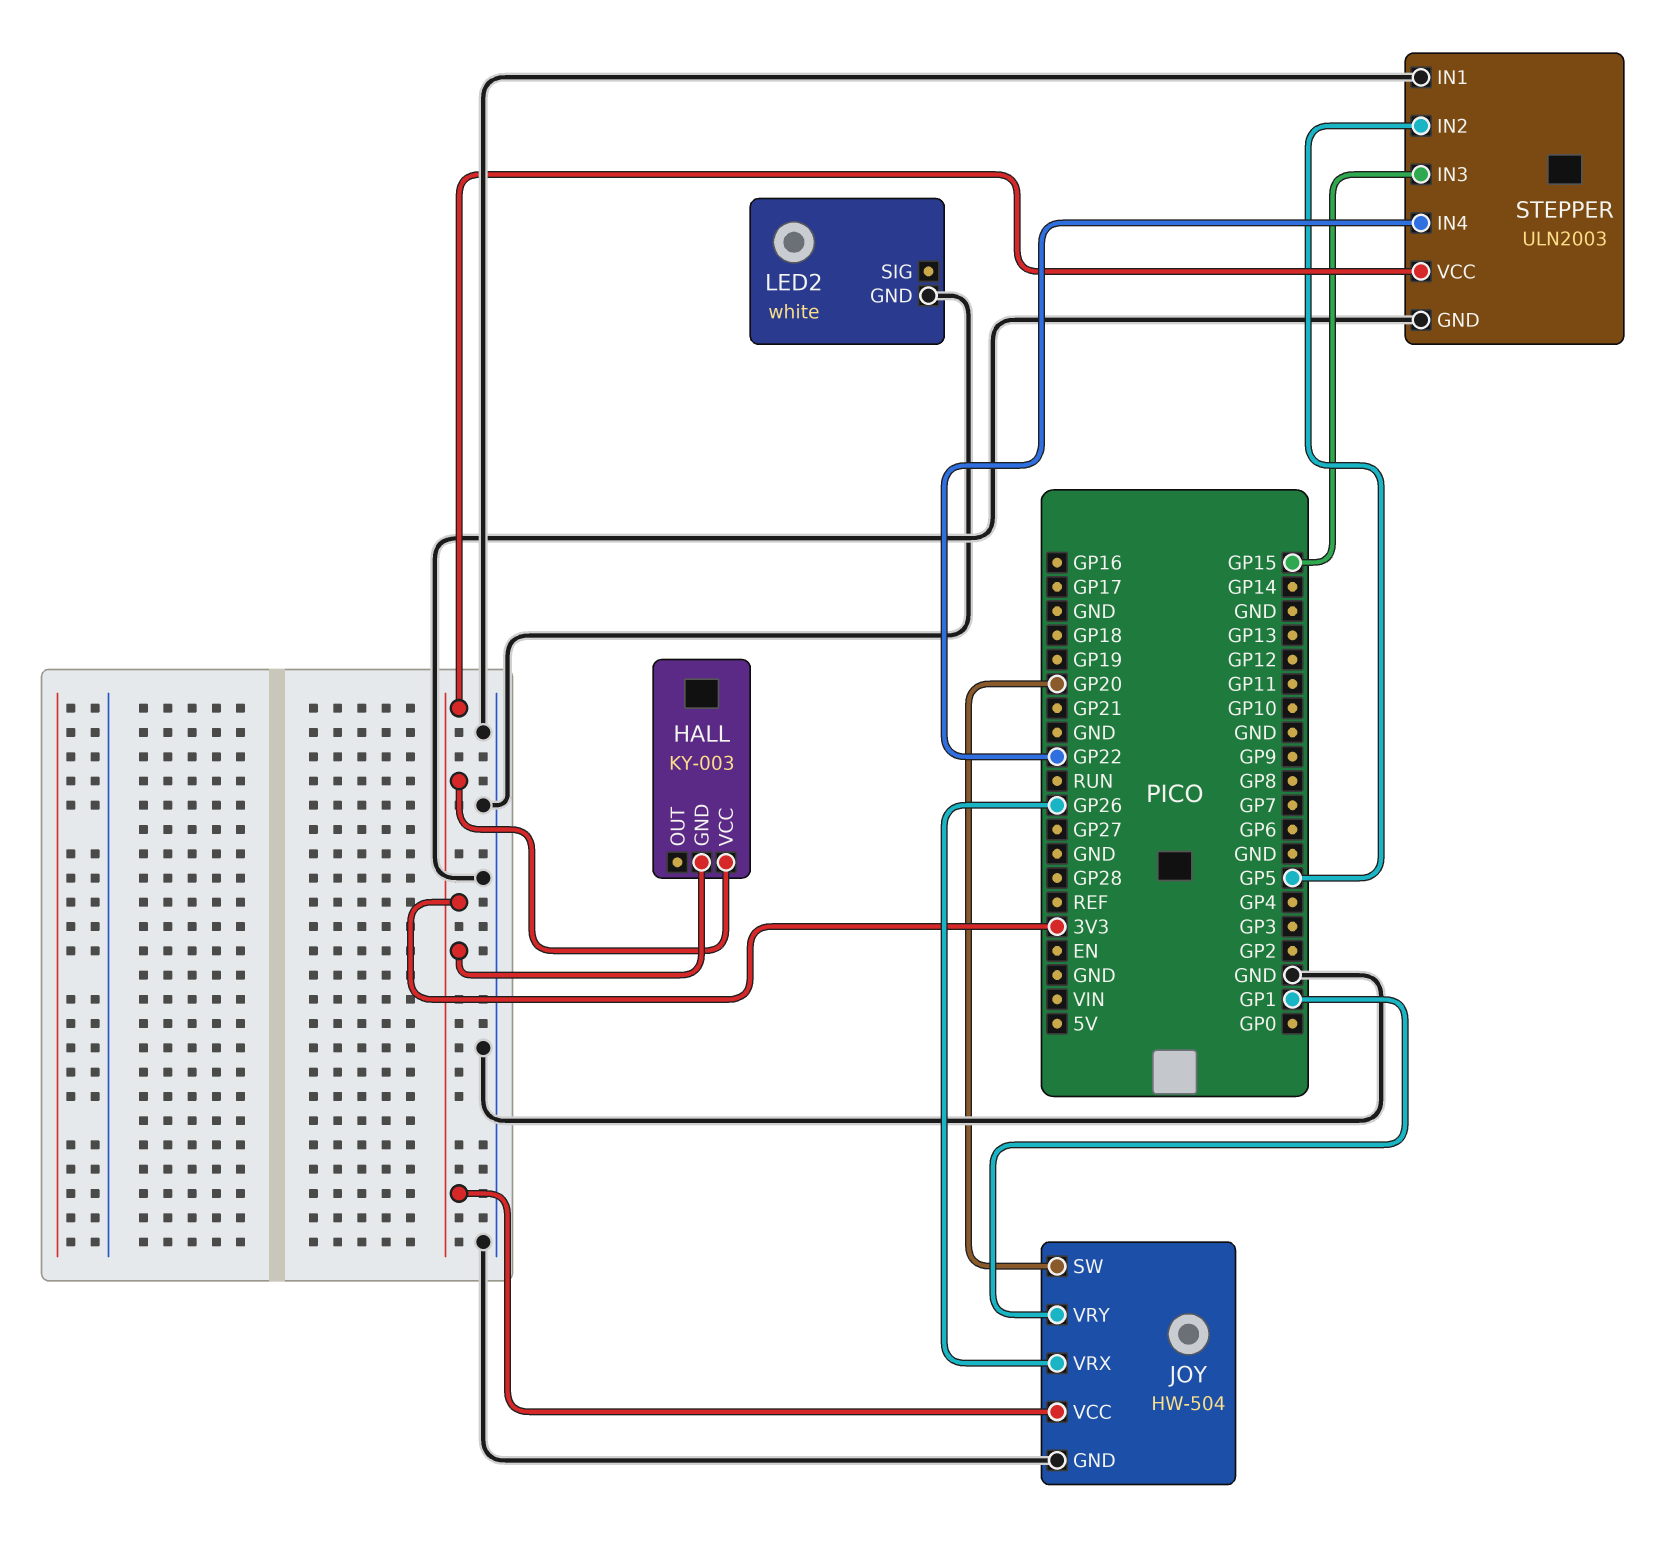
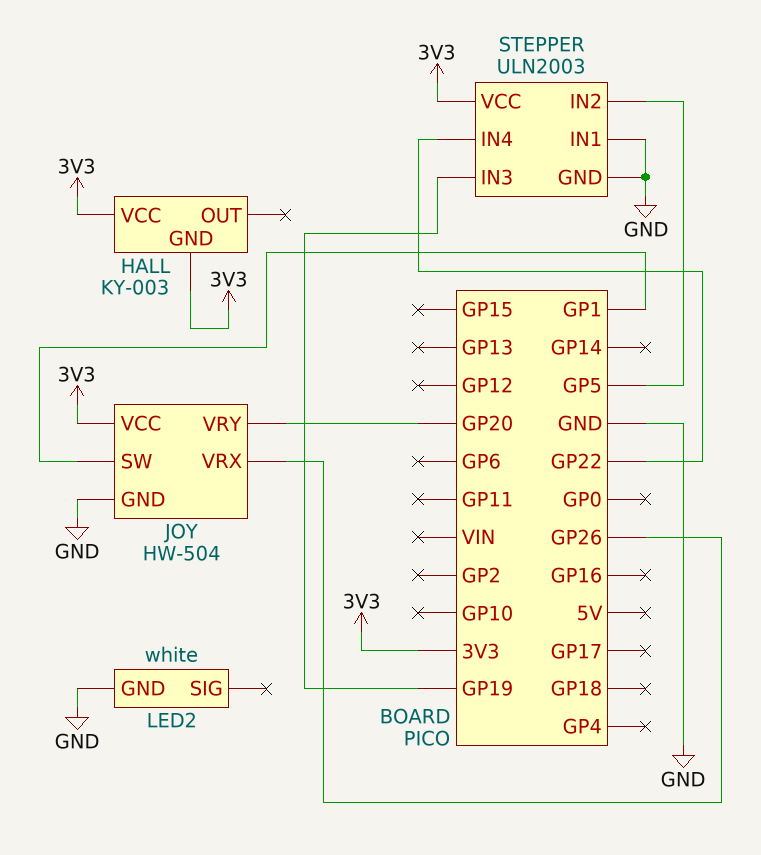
JOY pin SW: GP20 -> GP1
JOY pin VRY: GP1 -> GP20
STEPPER pin IN3: GP15 -> GP19

